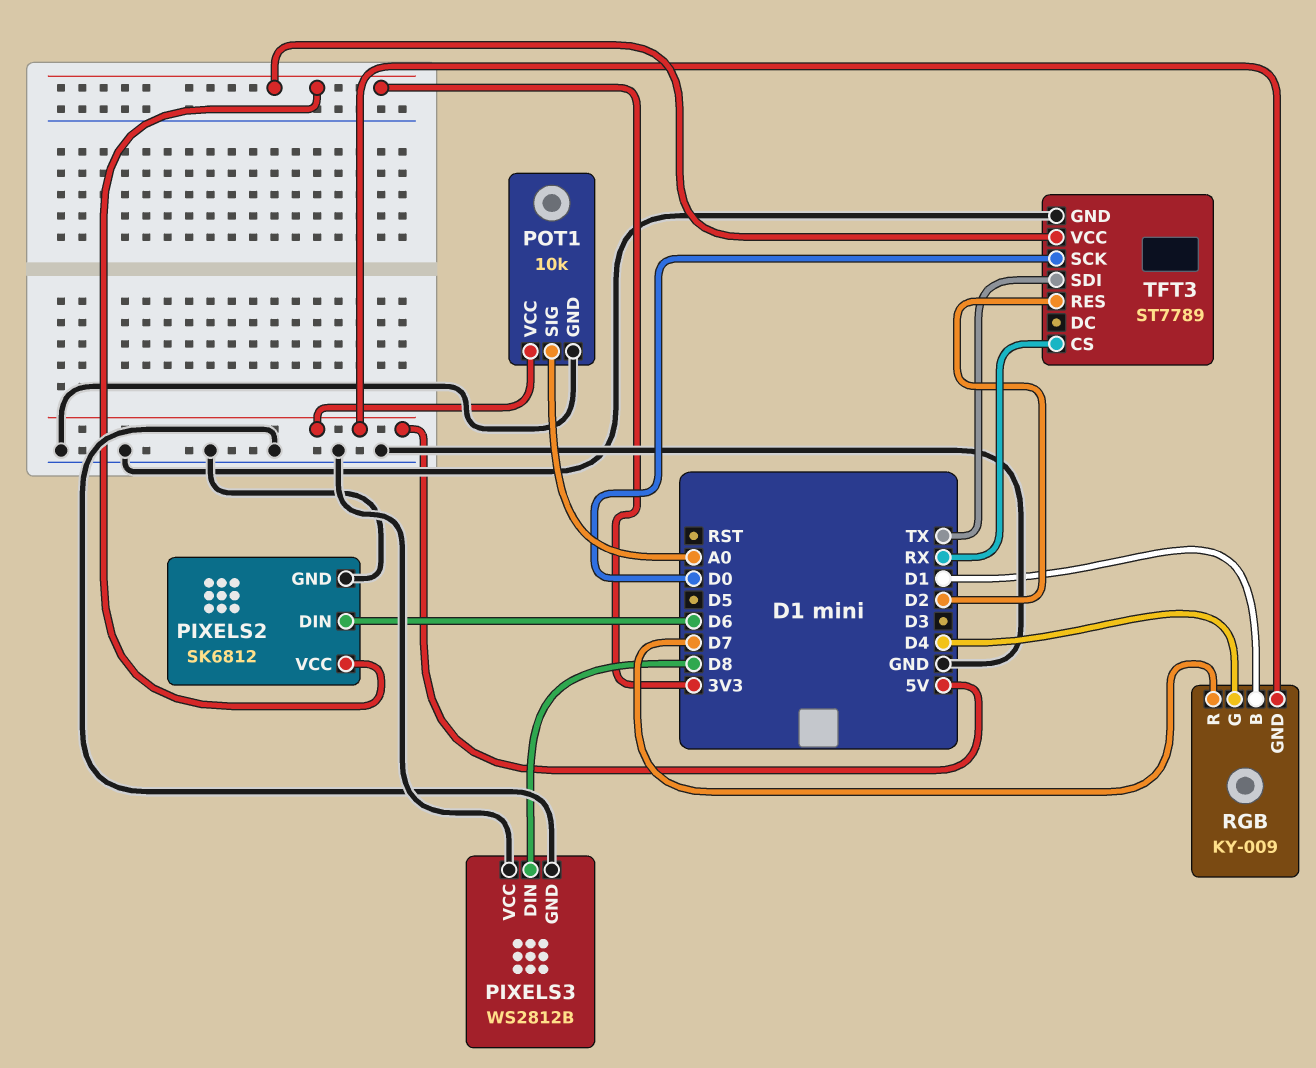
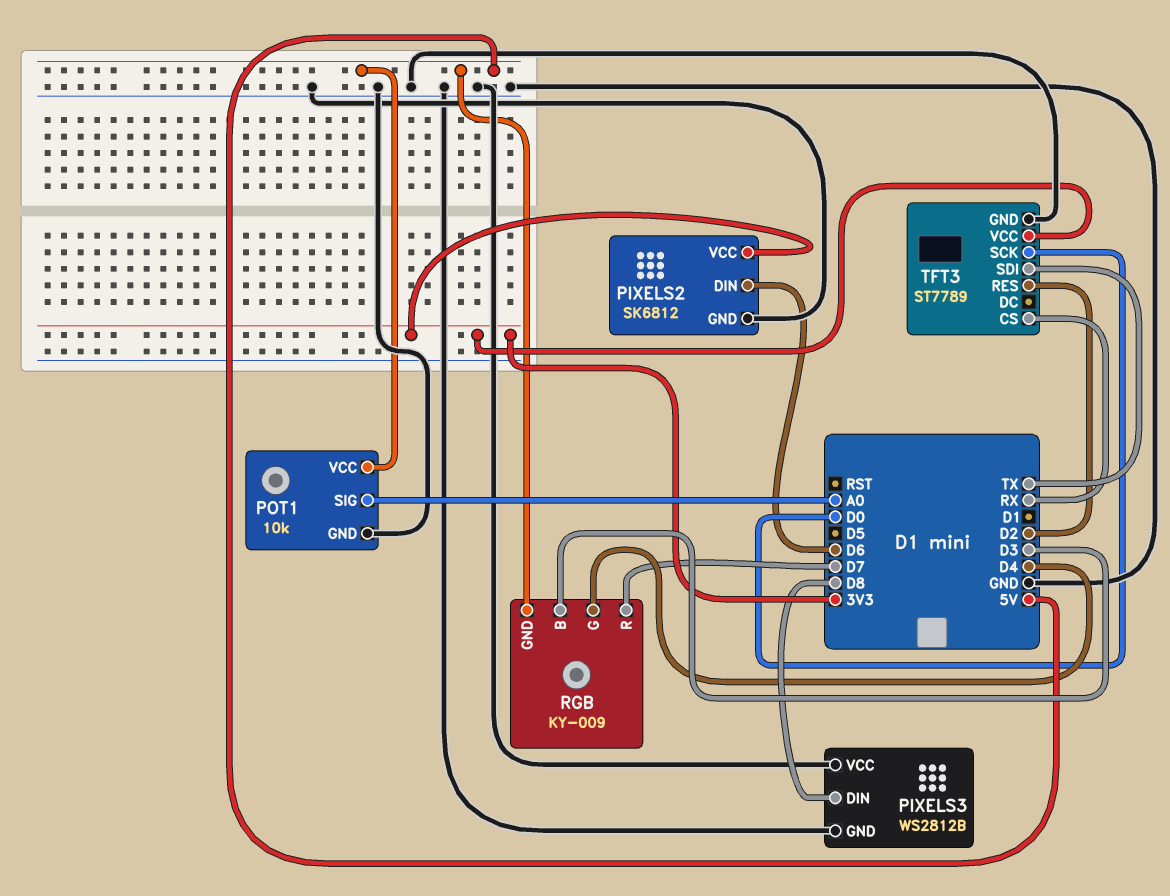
RGB pin B: D1 -> D3

